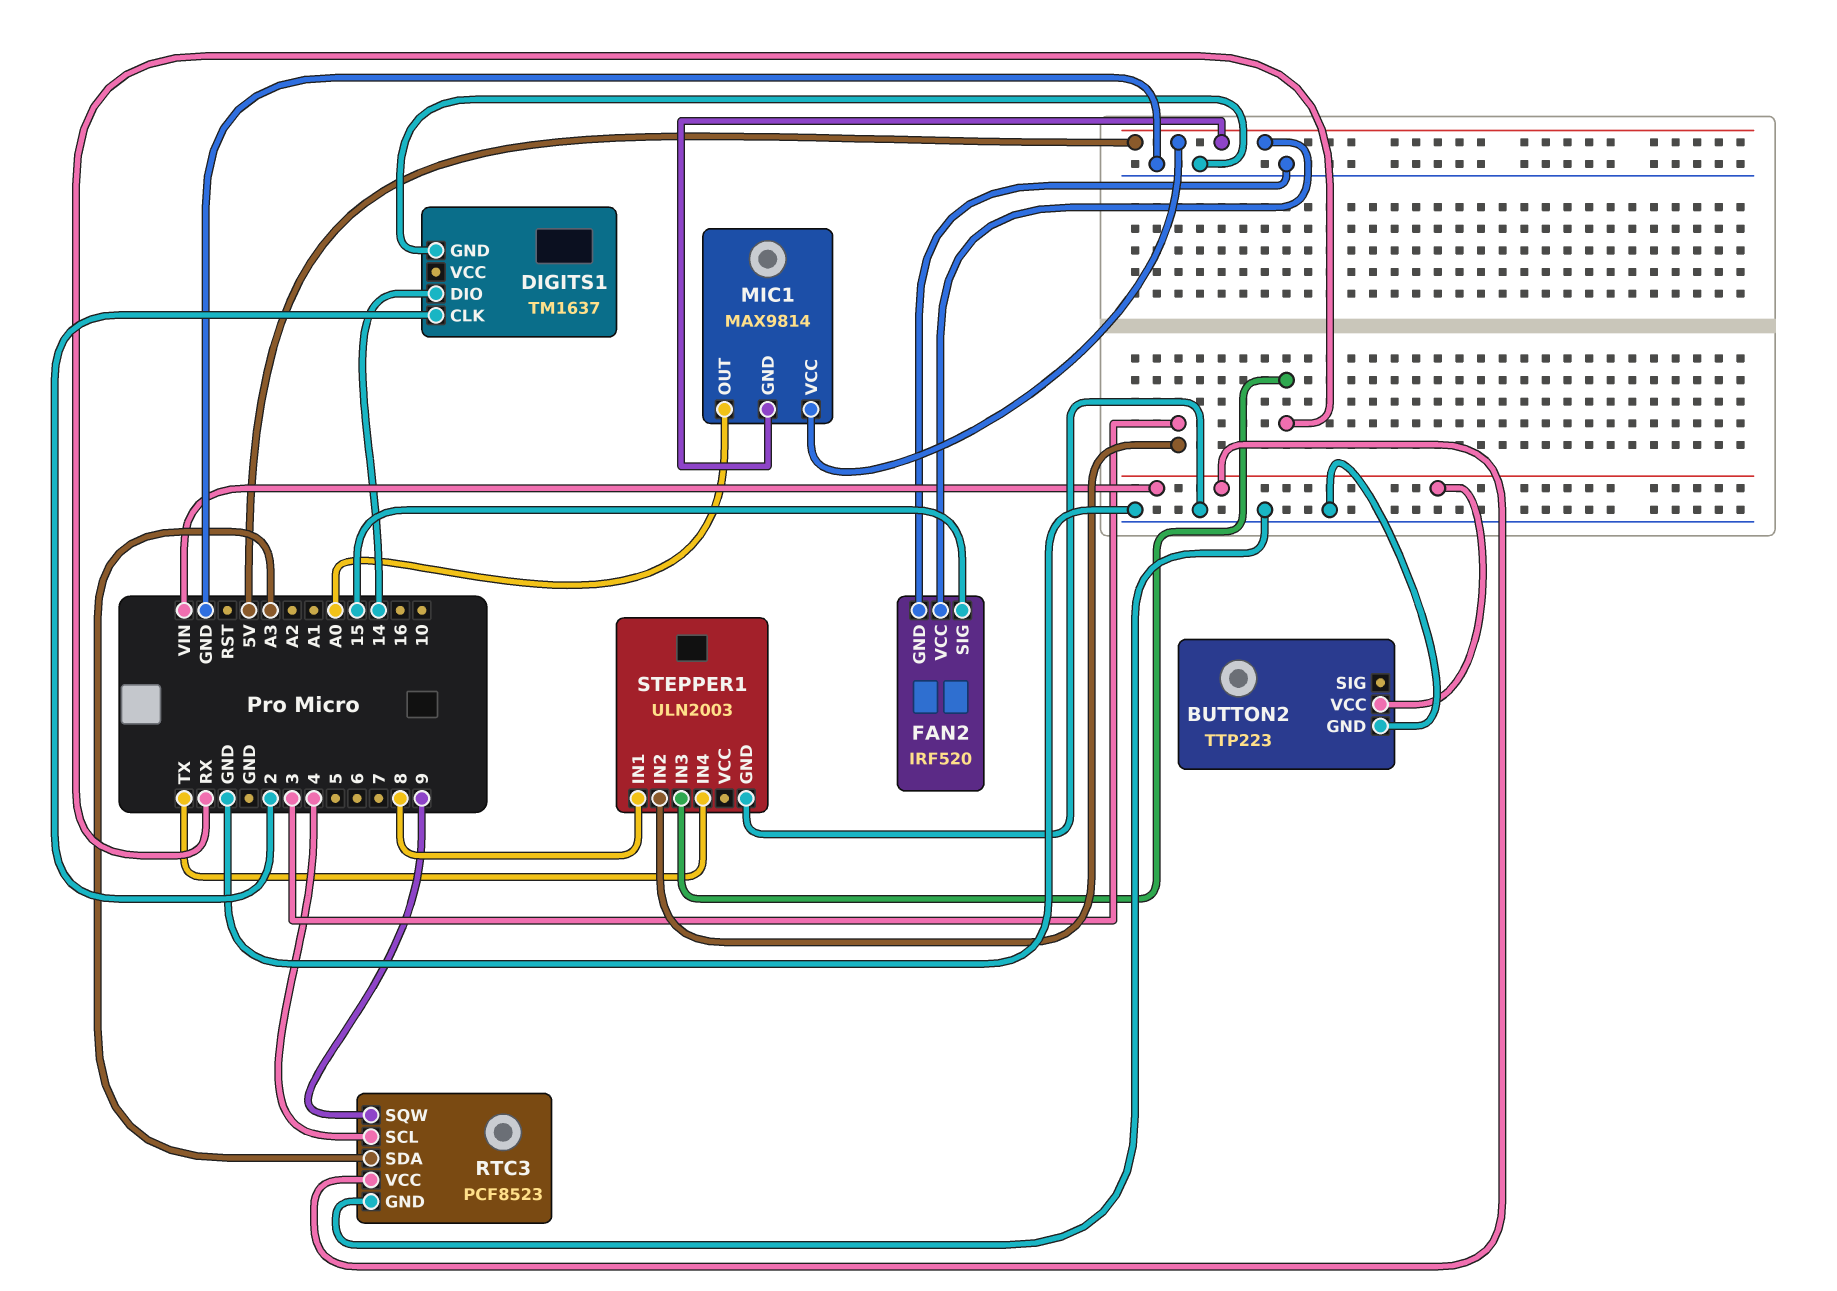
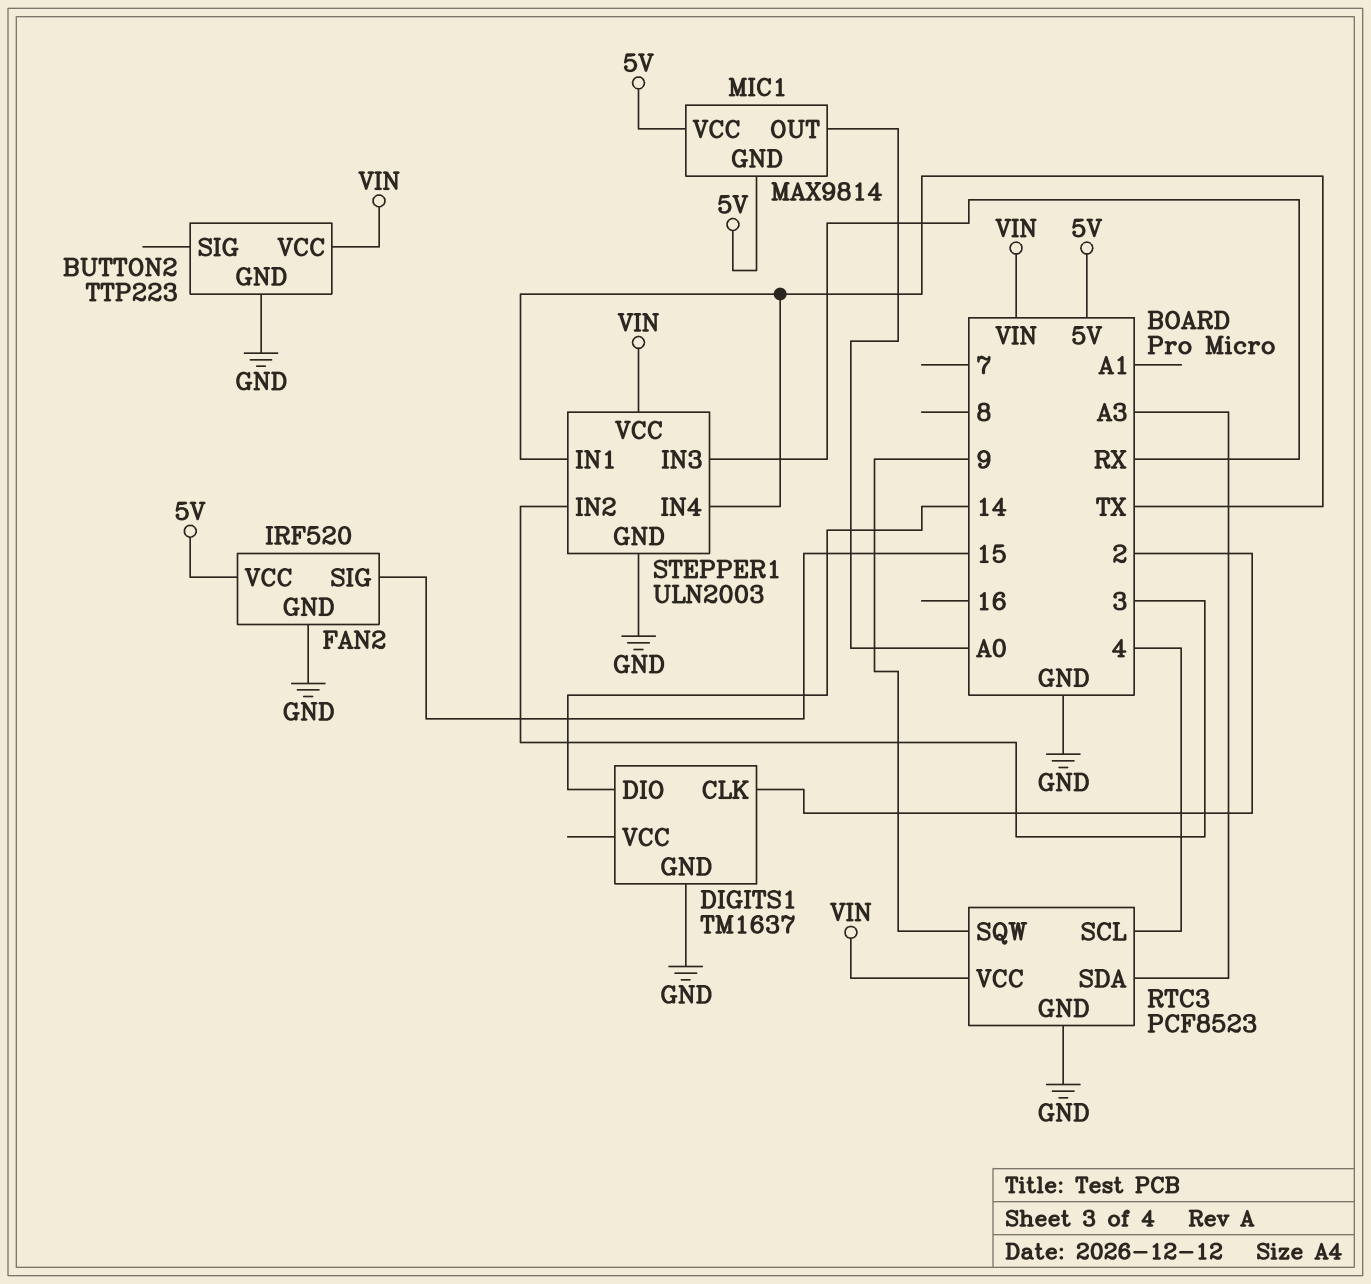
STEPPER1 pin IN1: 8 -> TX
STEPPER1 pin VCC: none -> VIN

